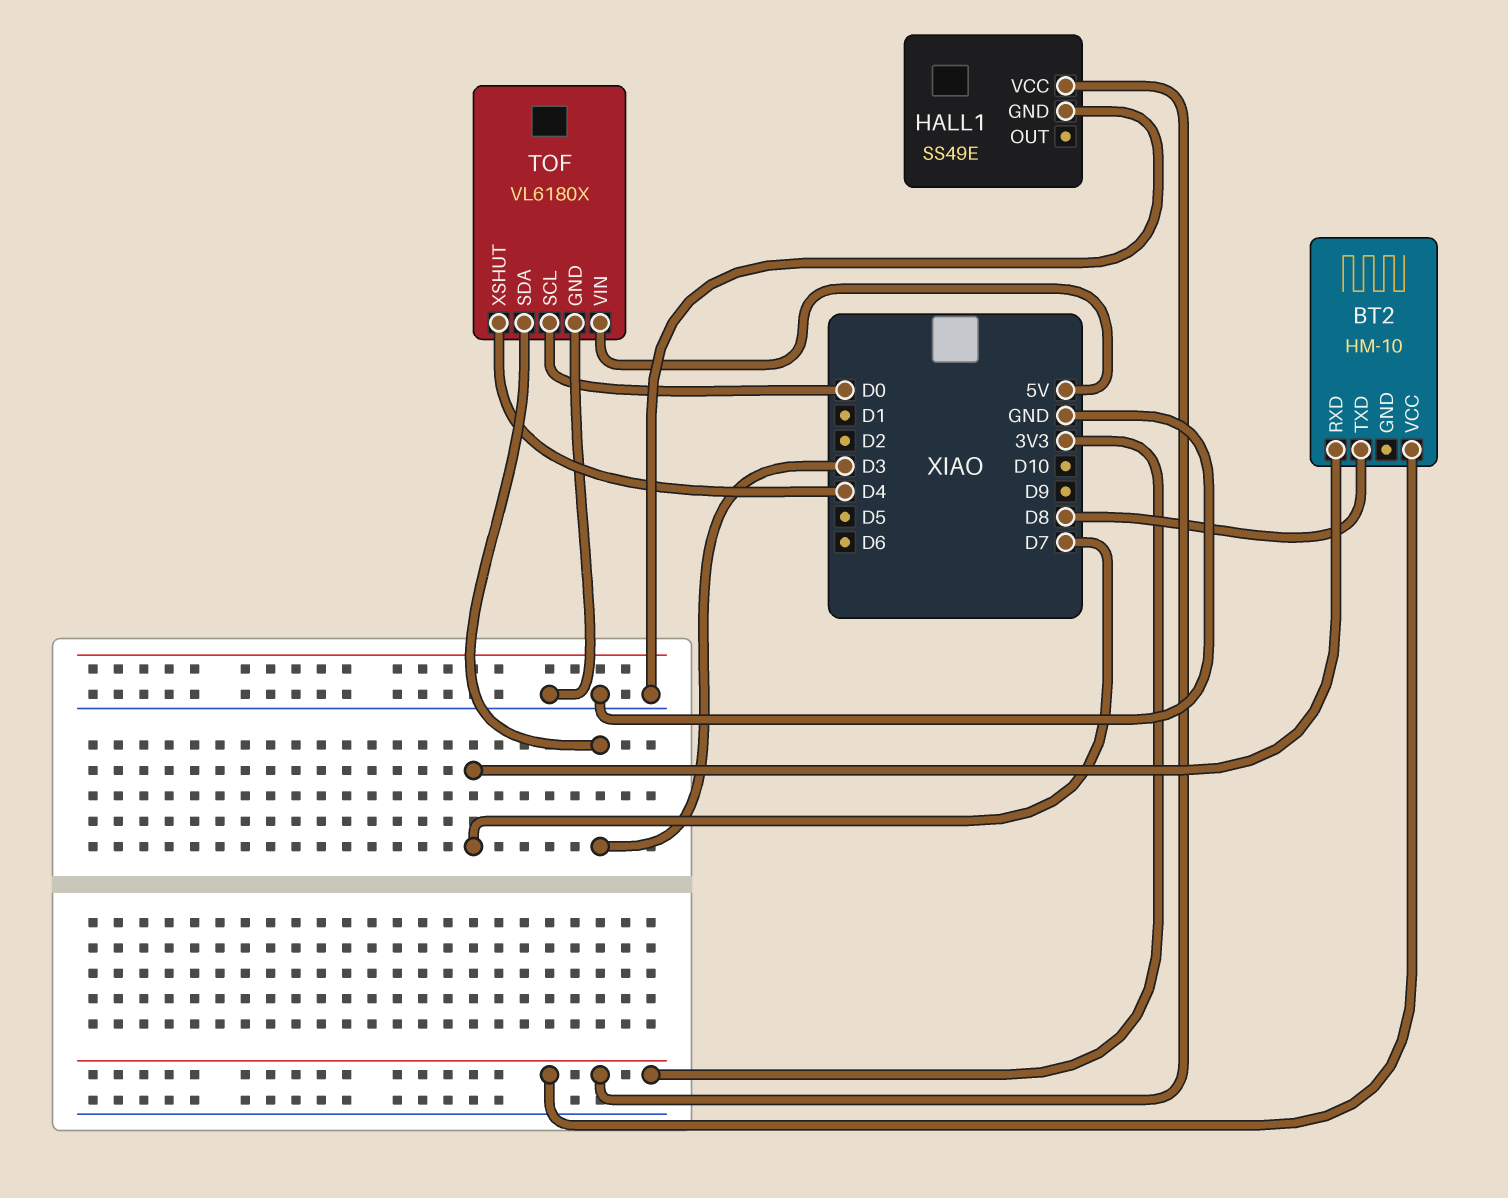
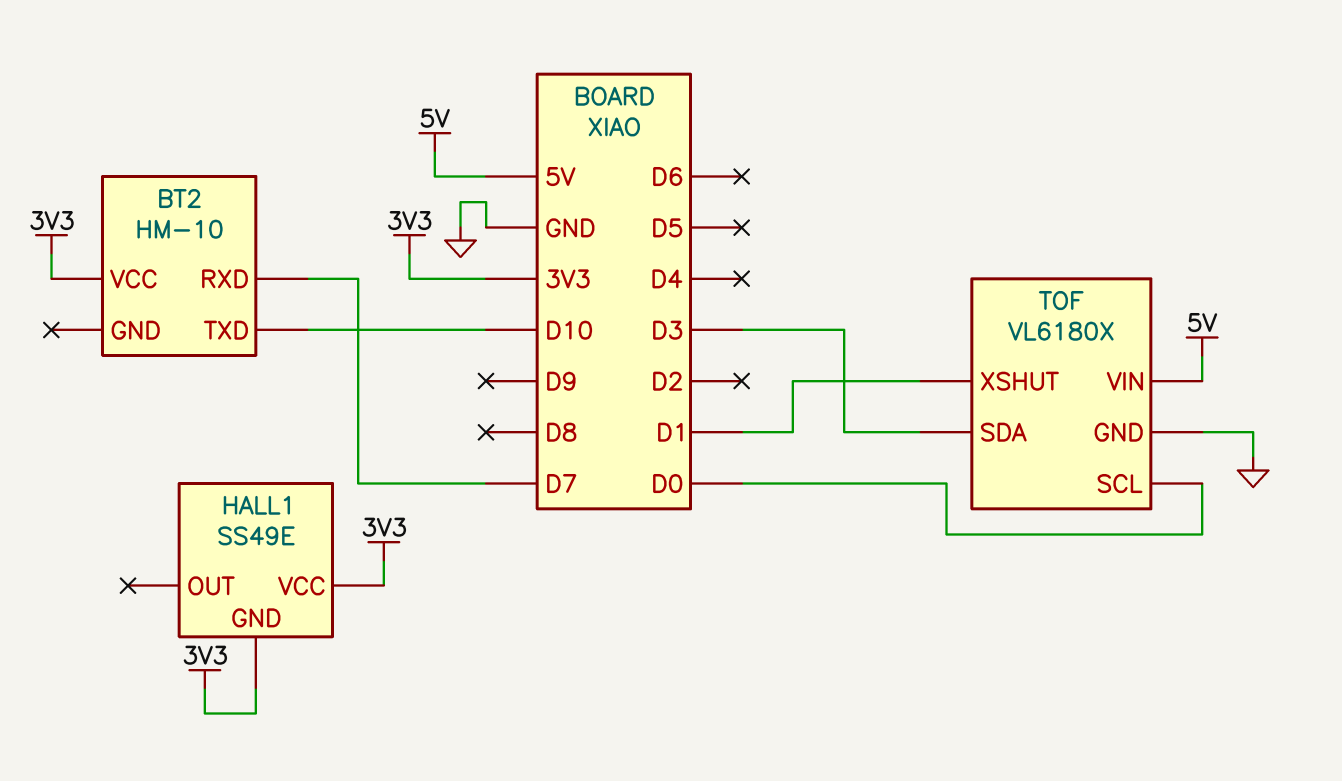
BT2 pin TXD: D8 -> D10
HALL1 pin GND: GND -> 3V3
TOF pin XSHUT: D4 -> D1

